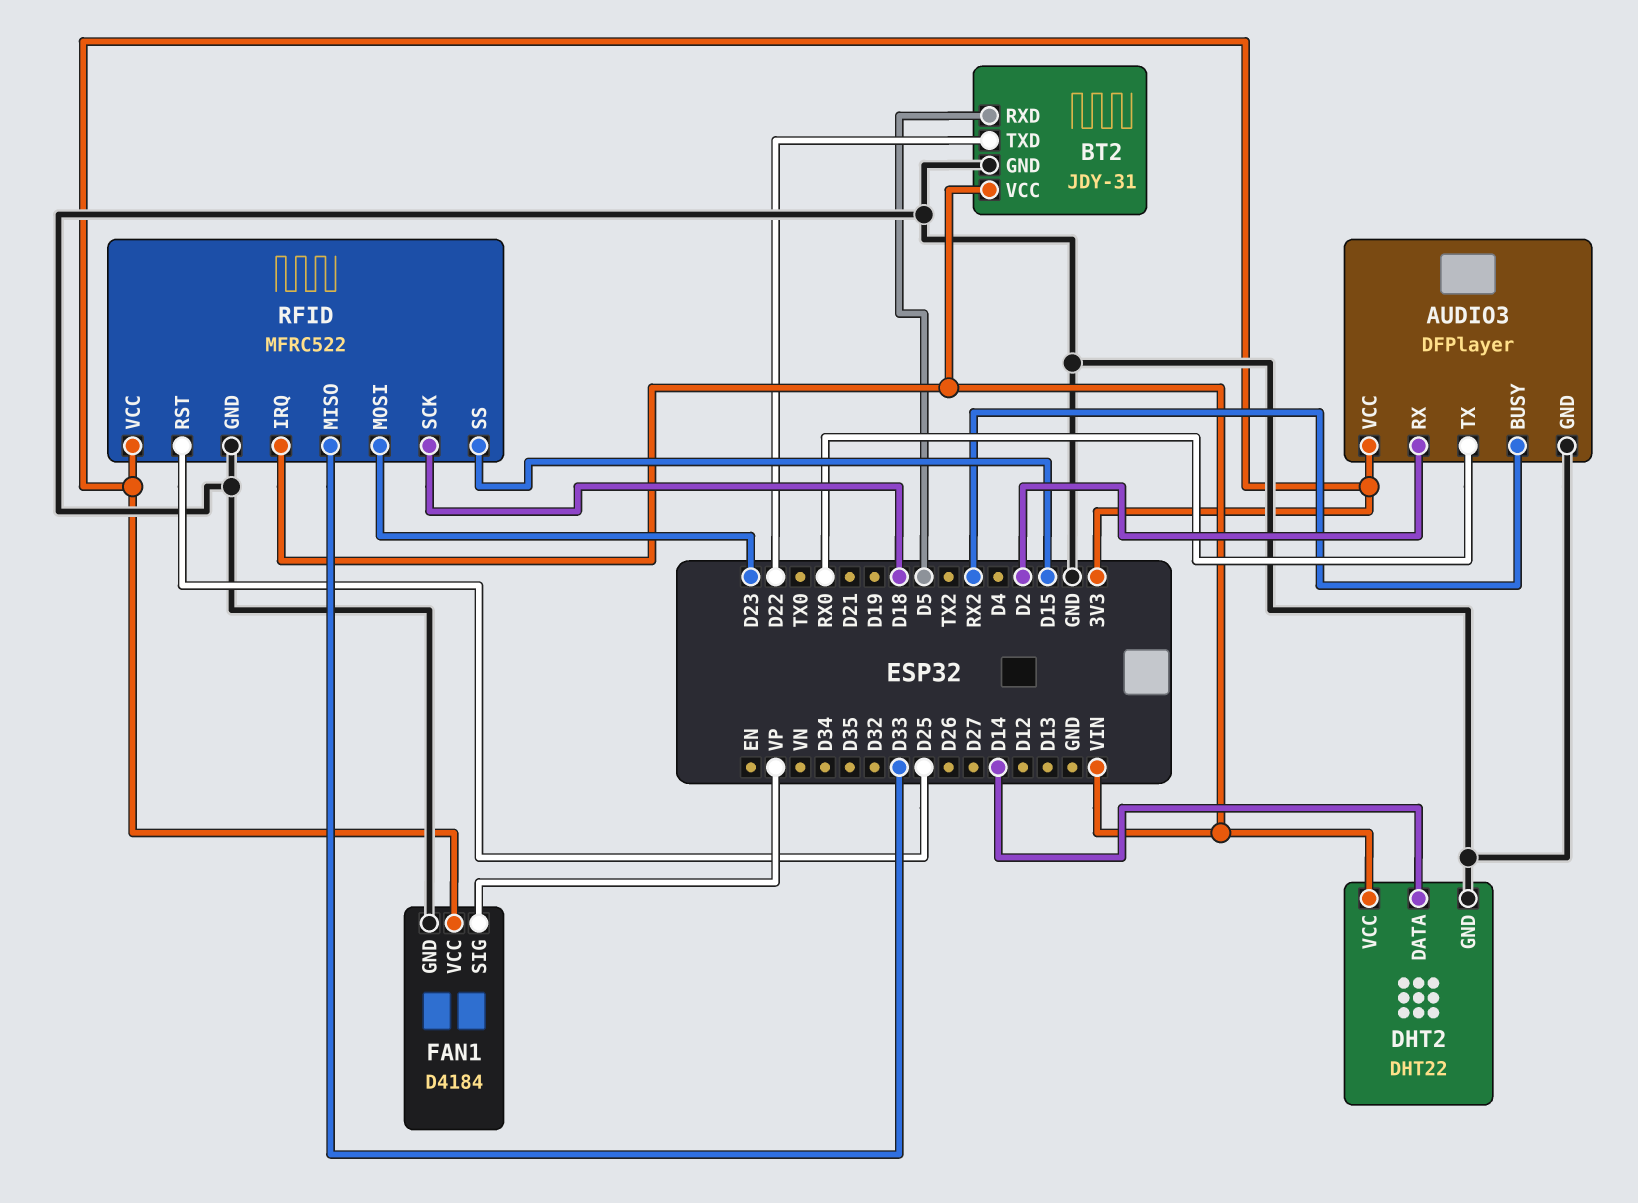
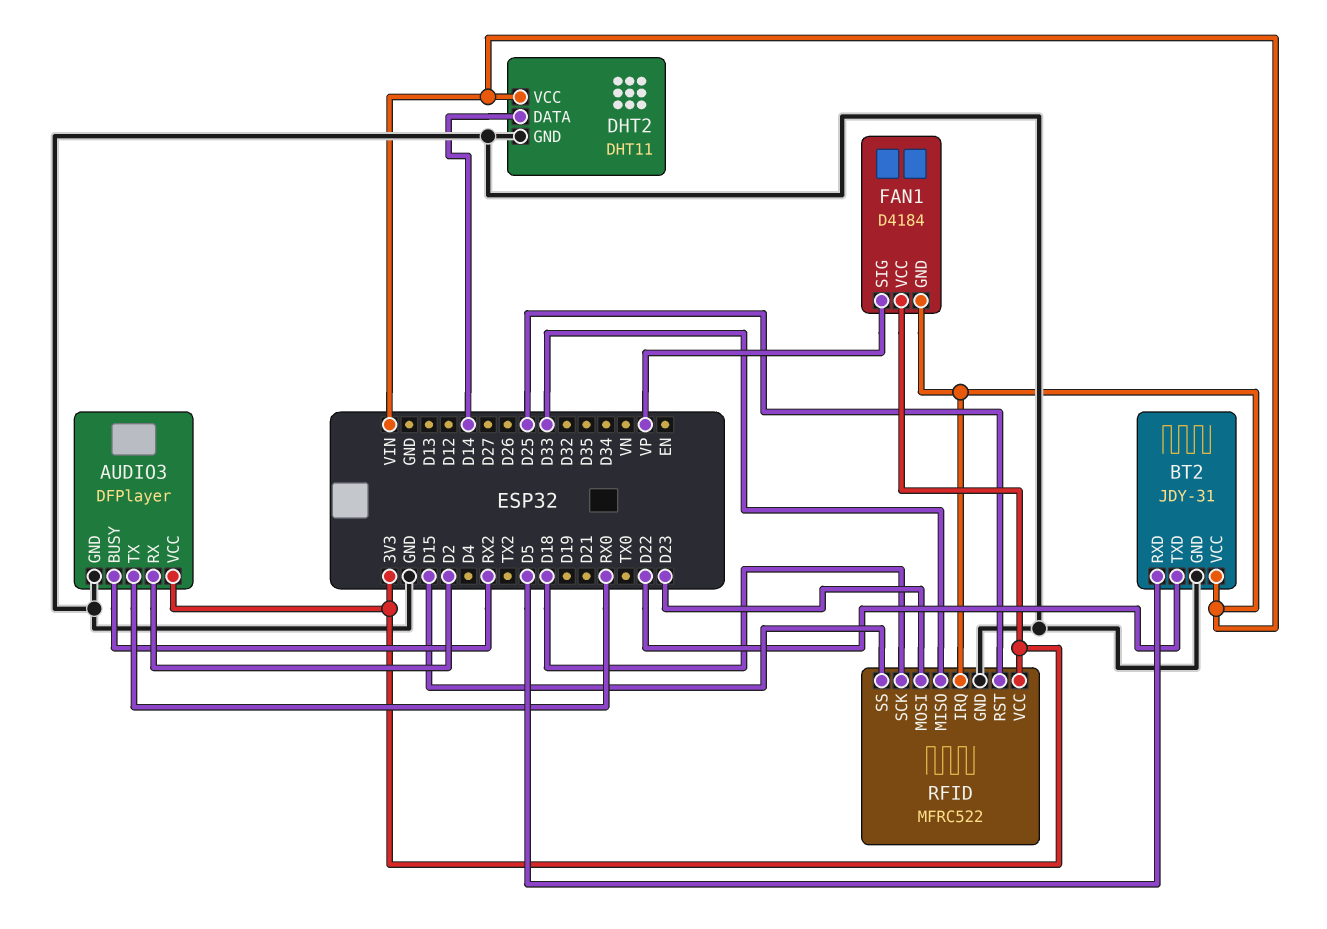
DHT2: DHT22 -> DHT11
FAN1 pin GND: GND -> VIN

